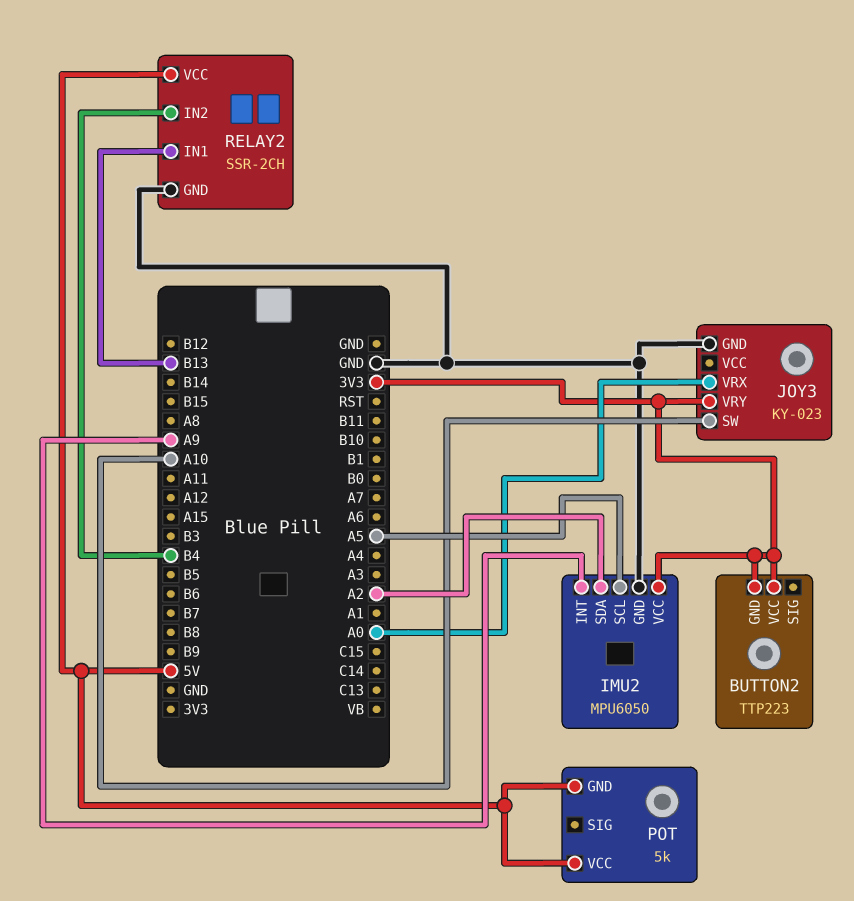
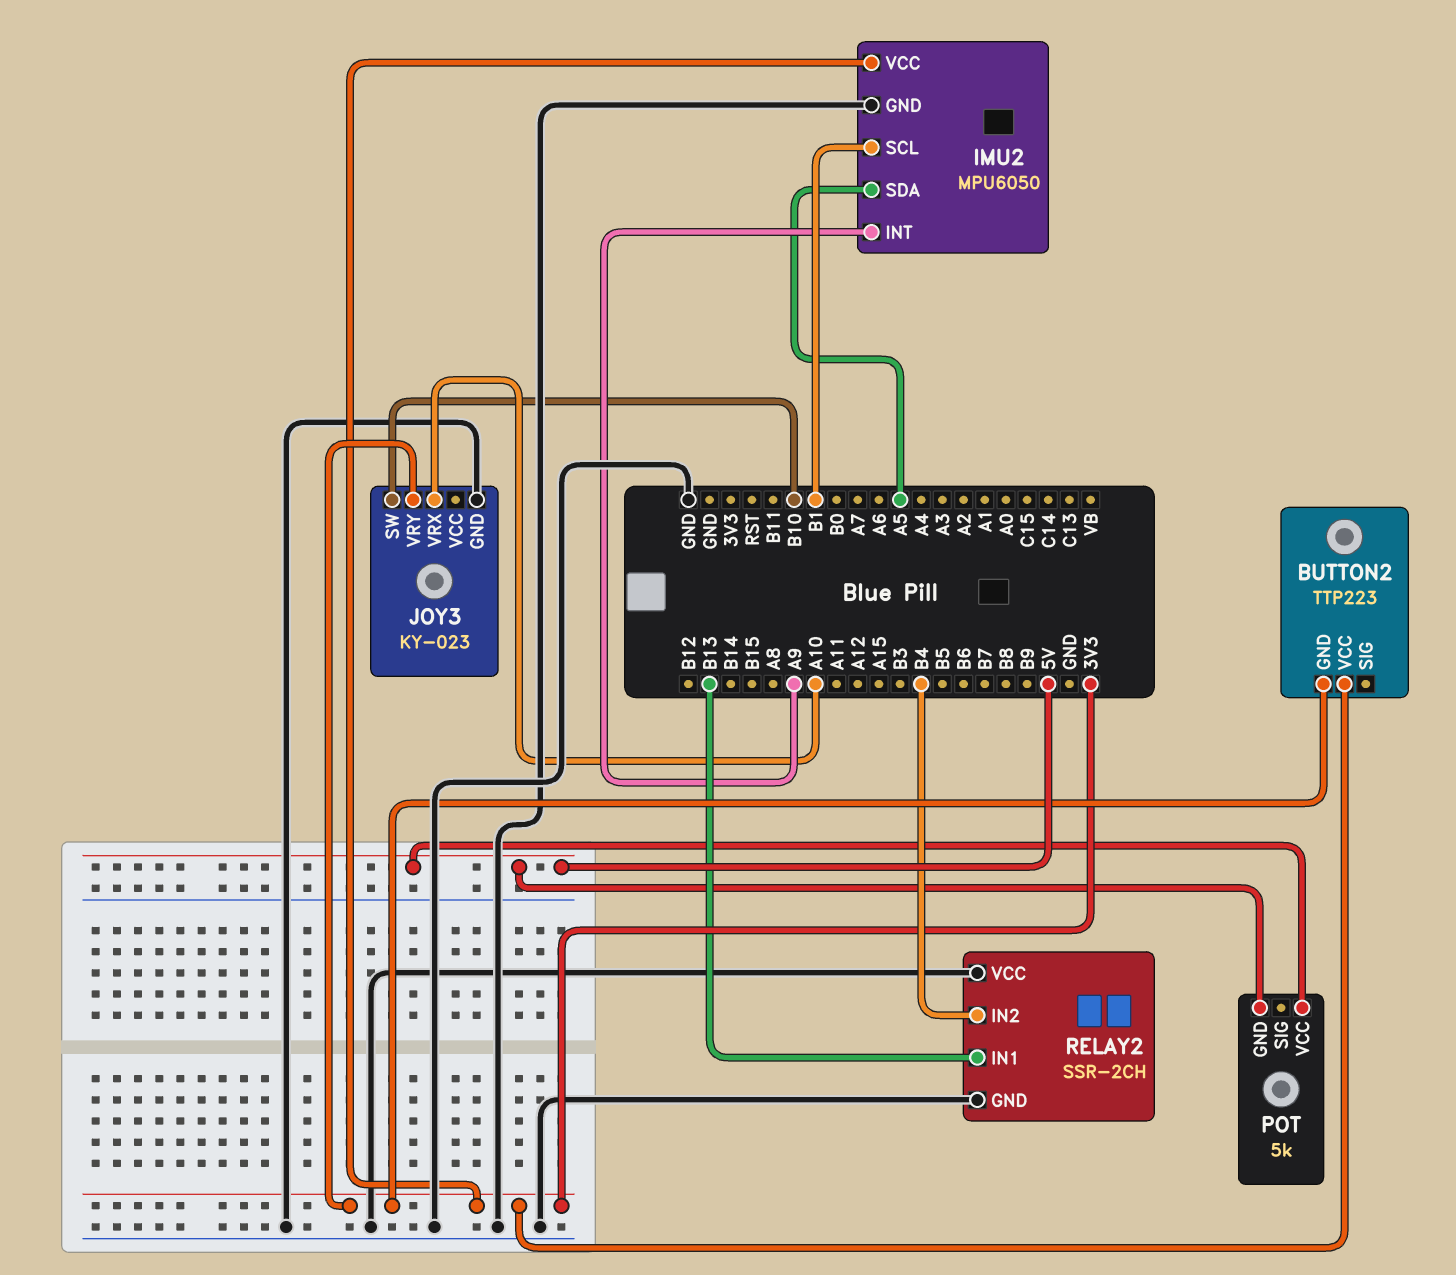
IMU2 pin SCL: A5 -> B1
IMU2 pin SDA: A2 -> A5
JOY3 pin SW: A10 -> B10
JOY3 pin VRX: A0 -> A10
RELAY2 pin VCC: 5V -> GND

